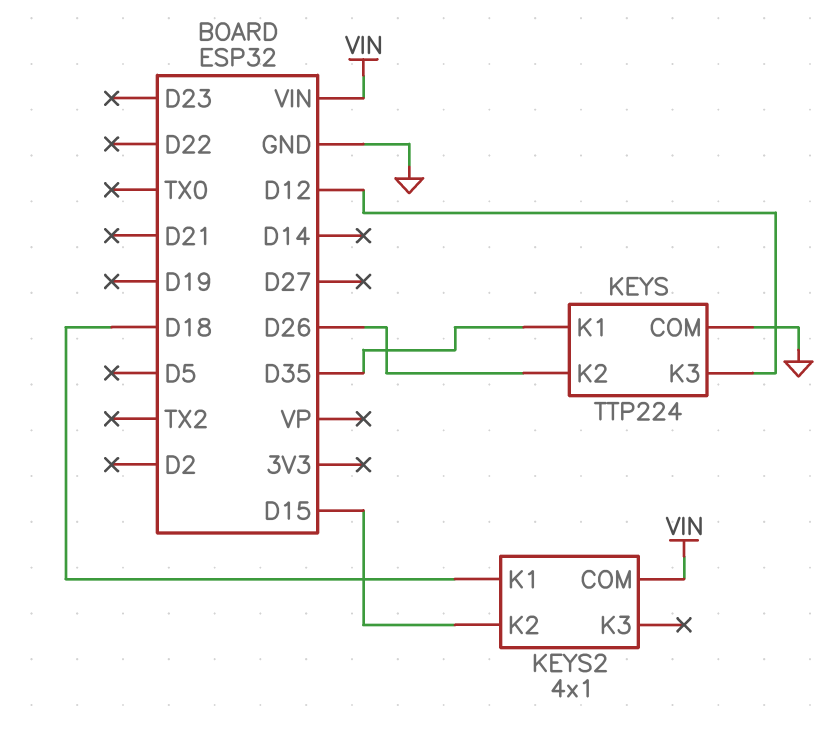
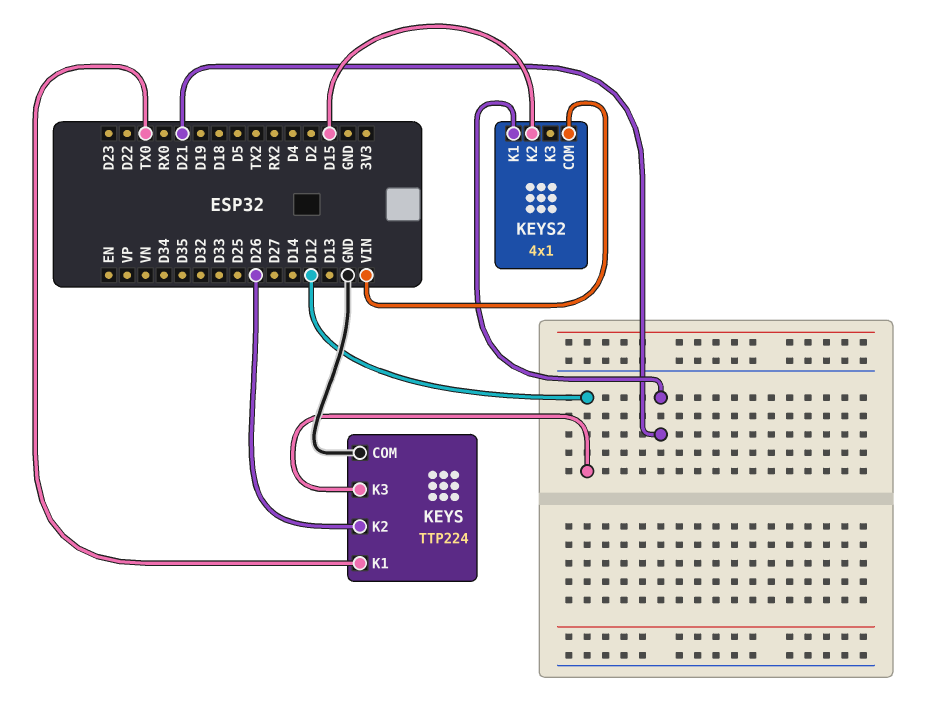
KEYS pin K1: D35 -> TX0
KEYS2 pin K1: D18 -> D21

